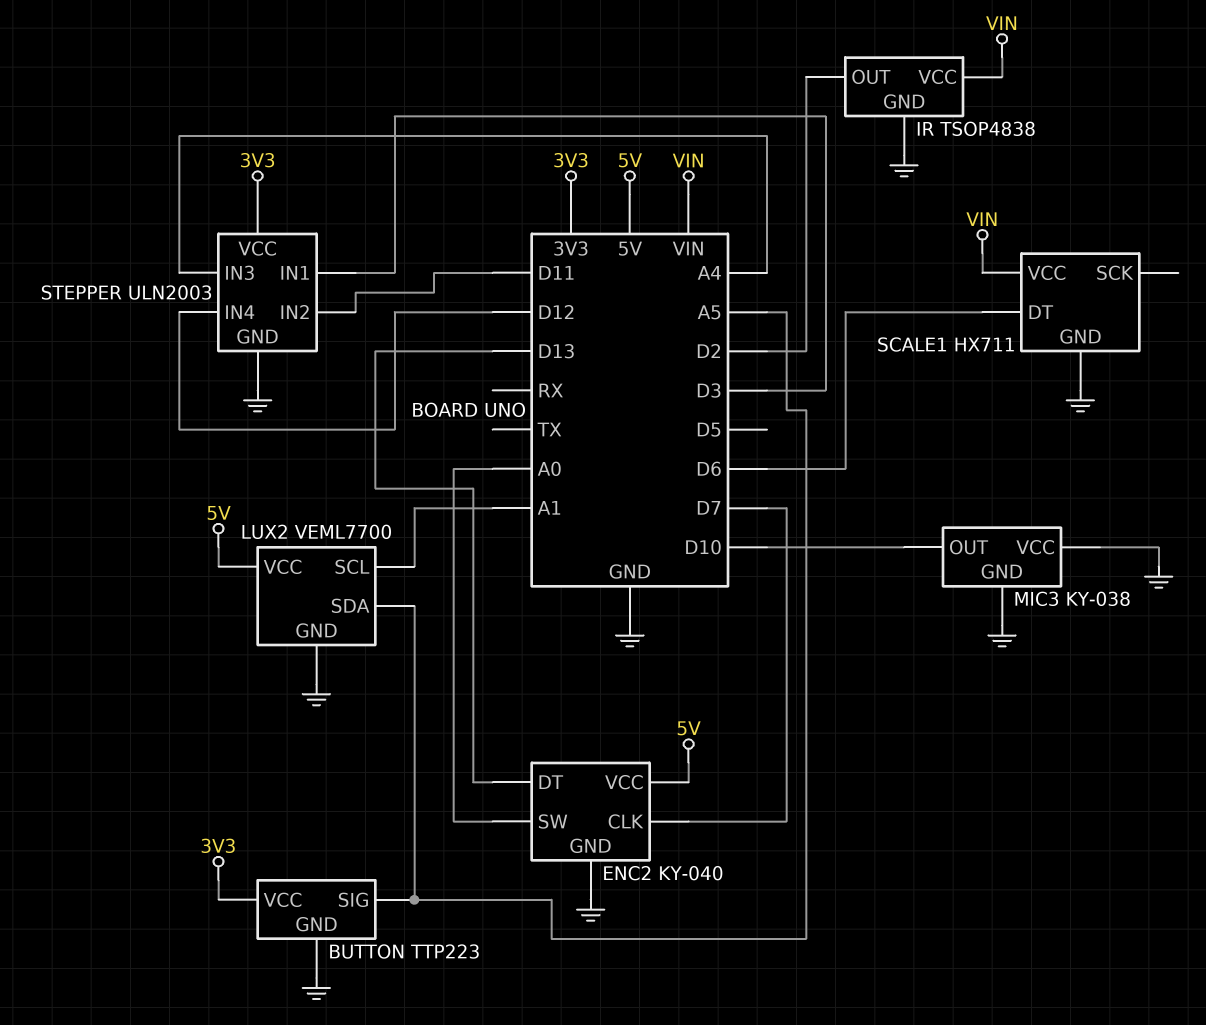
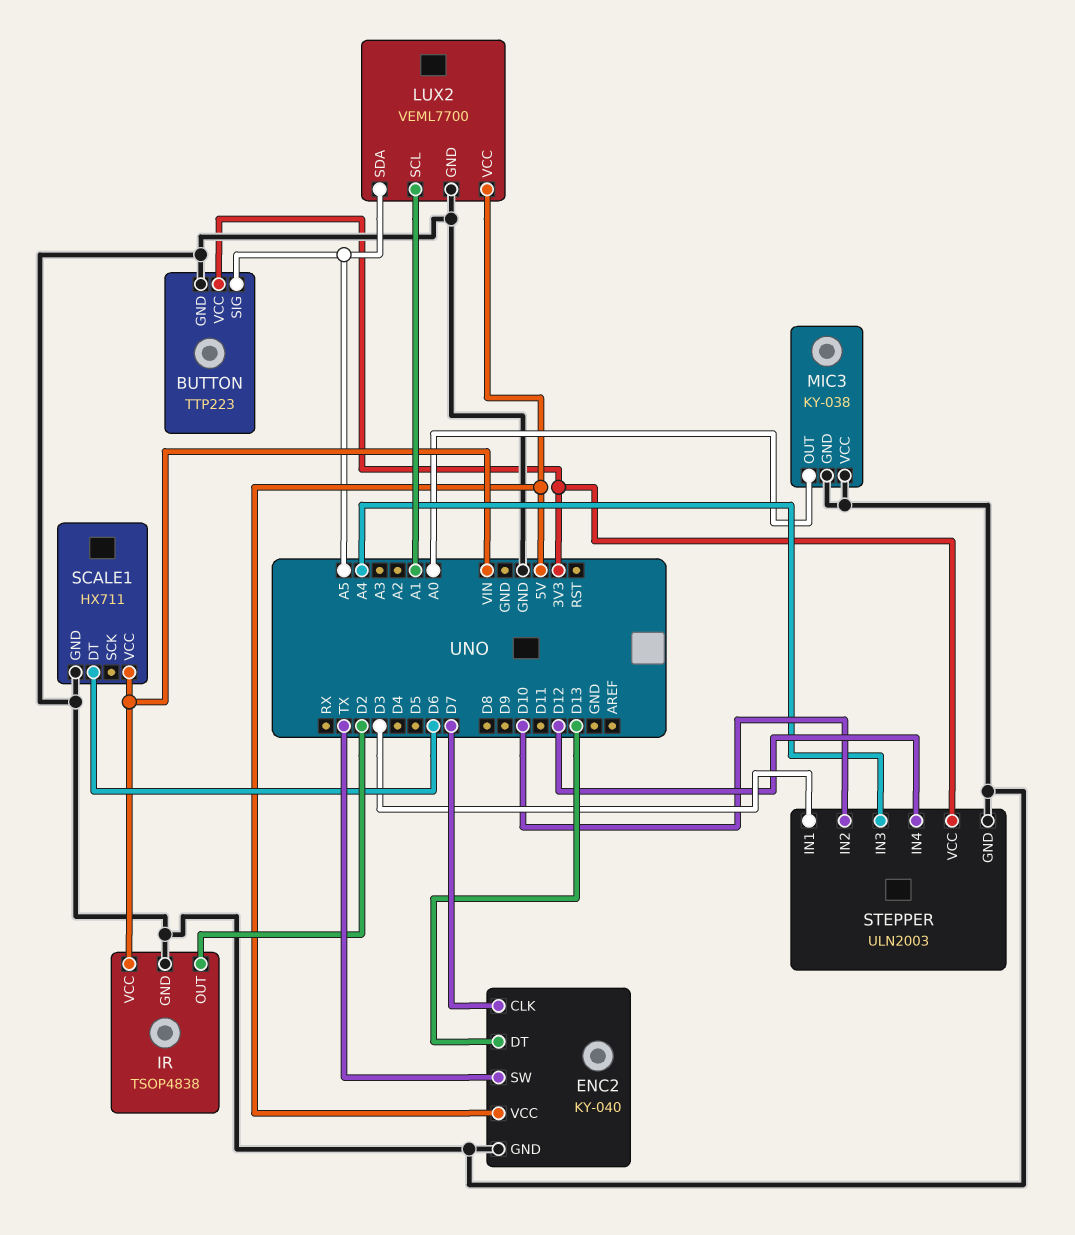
ENC2 pin SW: A0 -> TX
MIC3 pin OUT: D10 -> A0
STEPPER pin IN2: D11 -> D10

